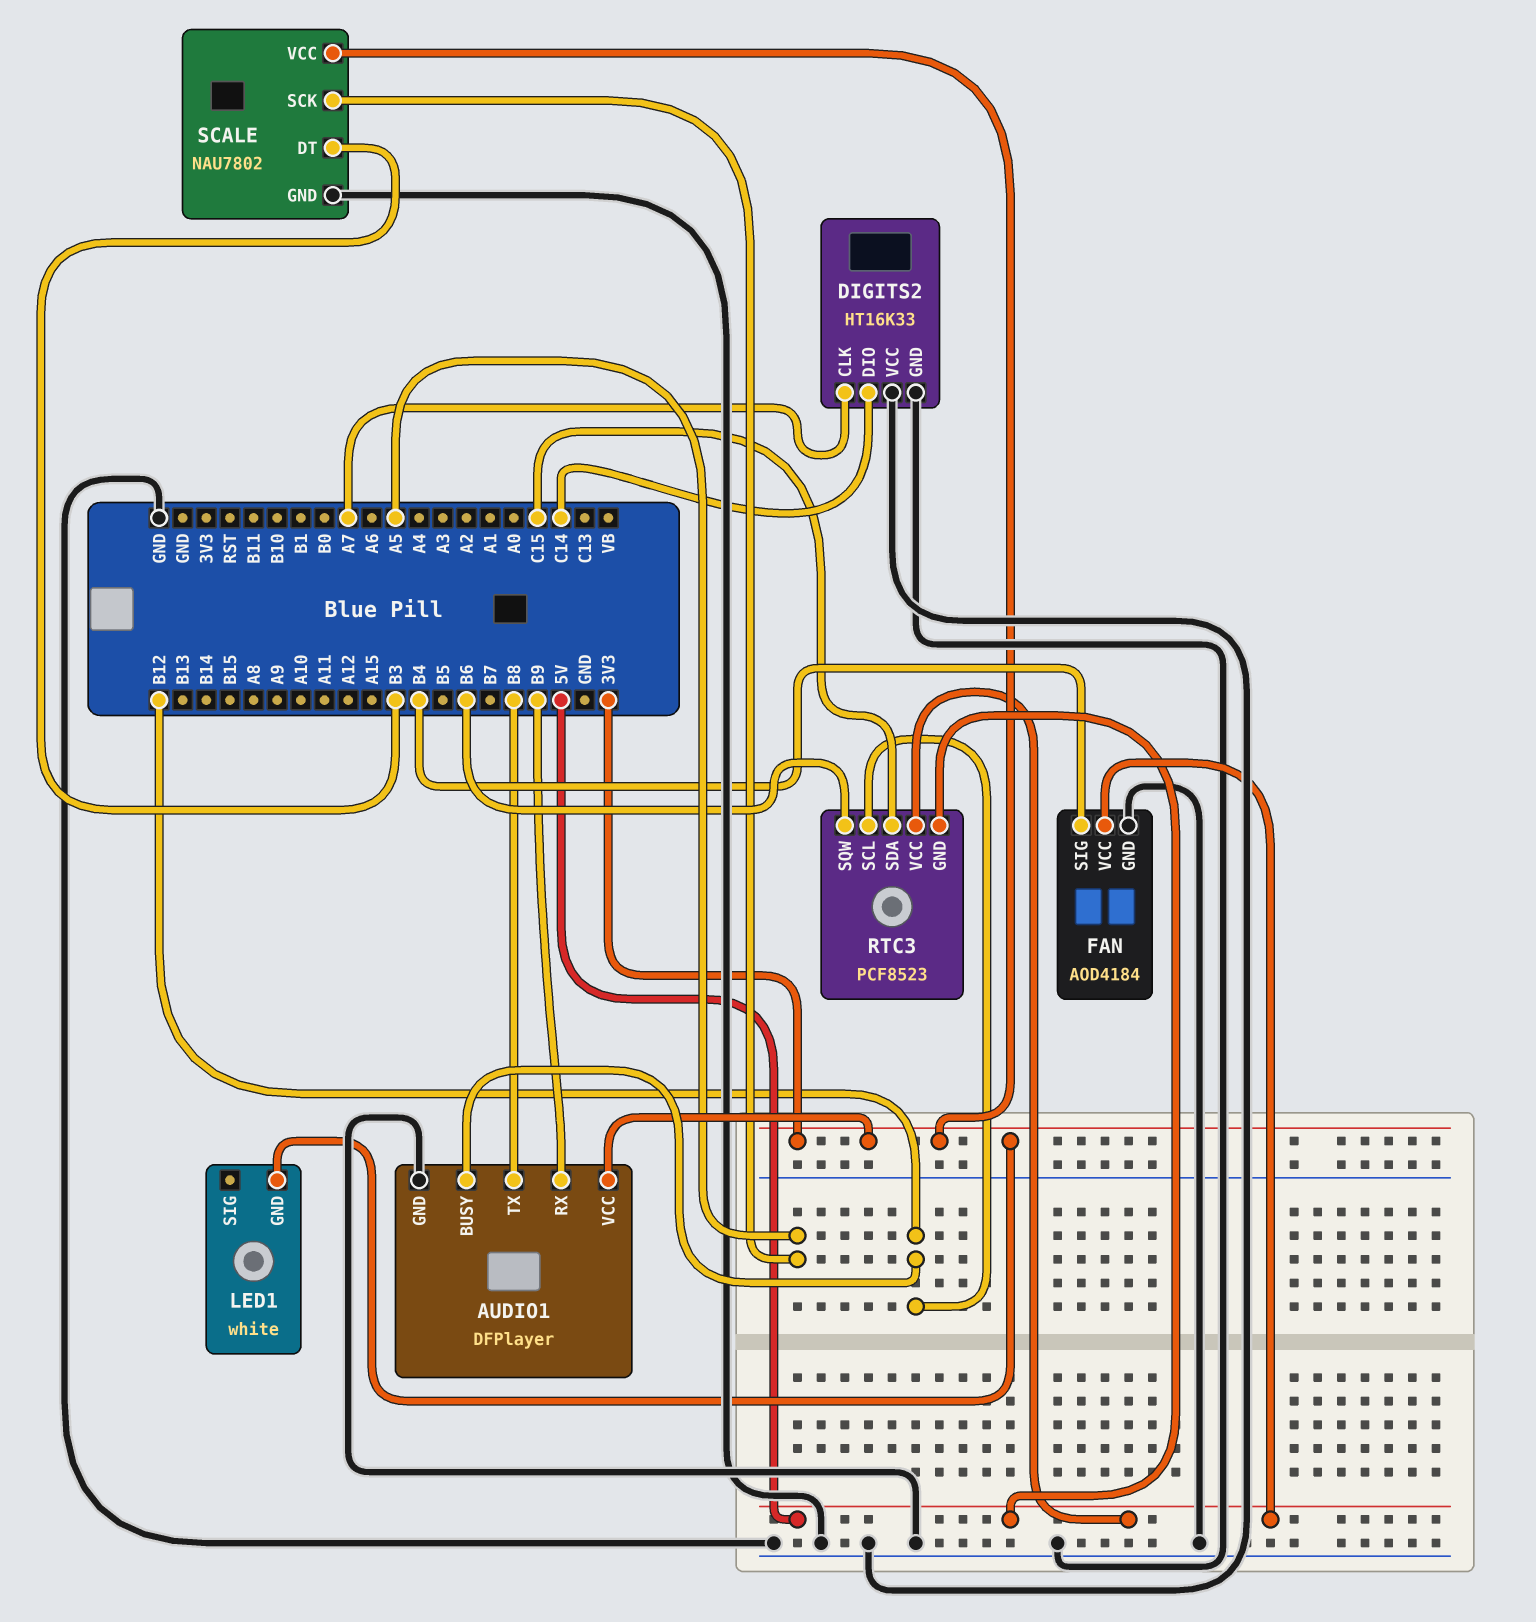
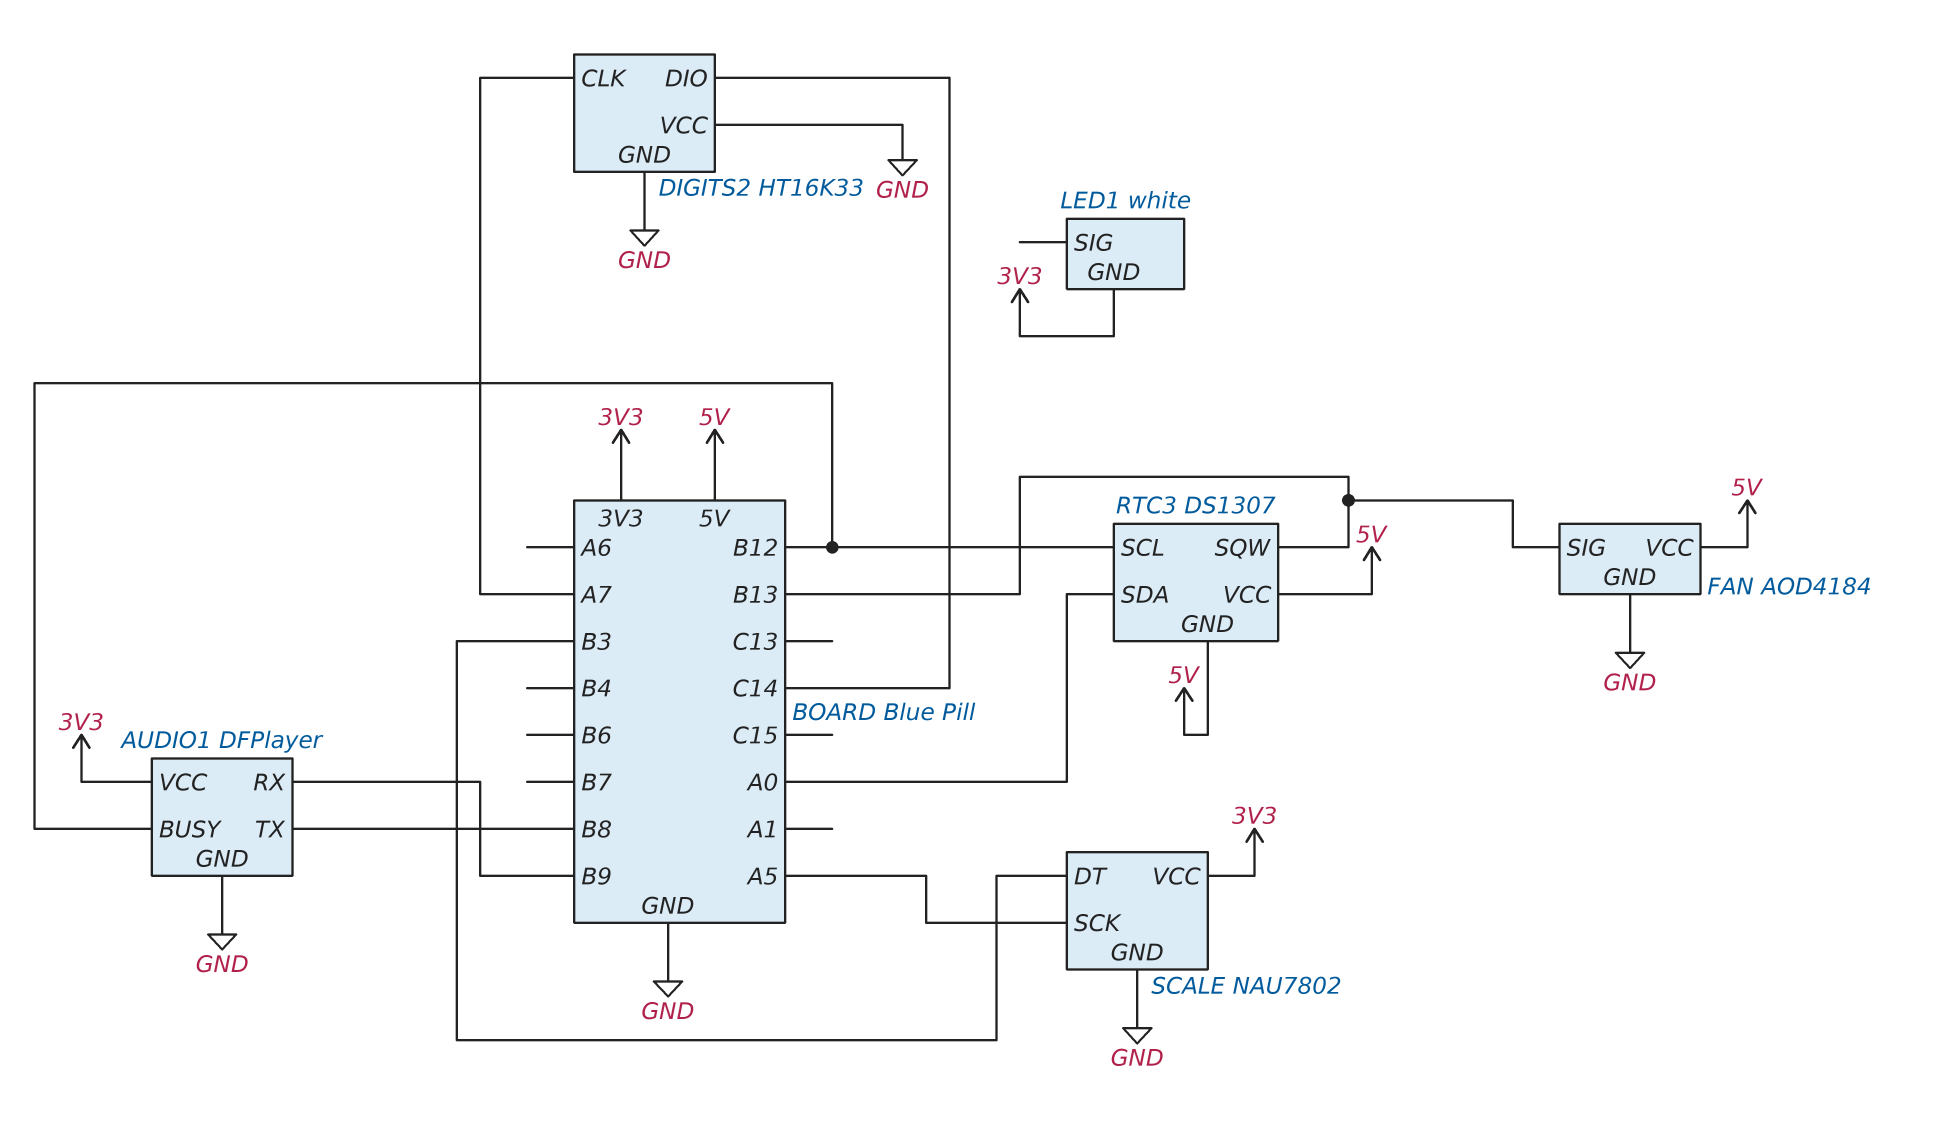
FAN pin SIG: B4 -> B13
RTC3: PCF8523 -> DS1307
RTC3 pin SDA: C15 -> A0
RTC3 pin SQW: B6 -> B13

